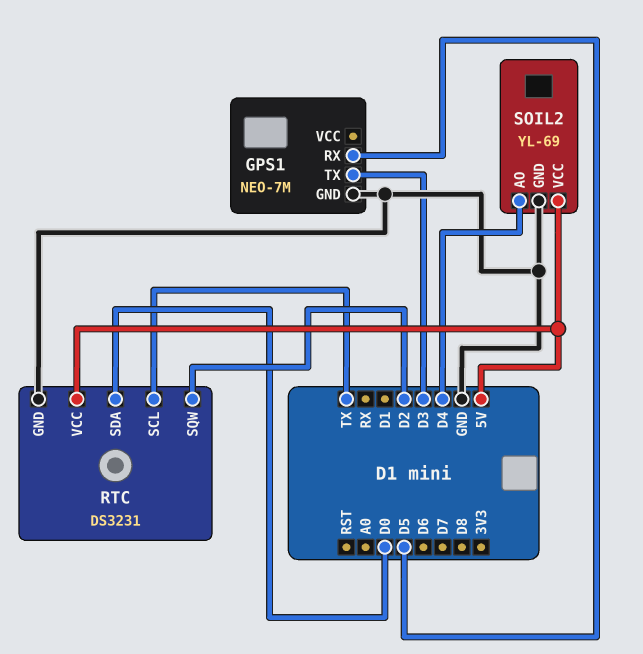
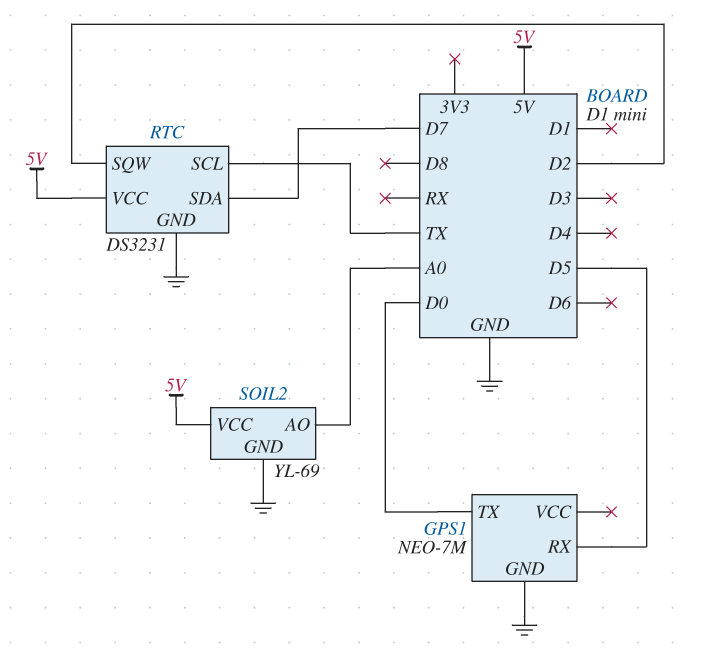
GPS1 pin TX: D3 -> D0
RTC pin SDA: D0 -> D7
SOIL2 pin AO: D4 -> A0

